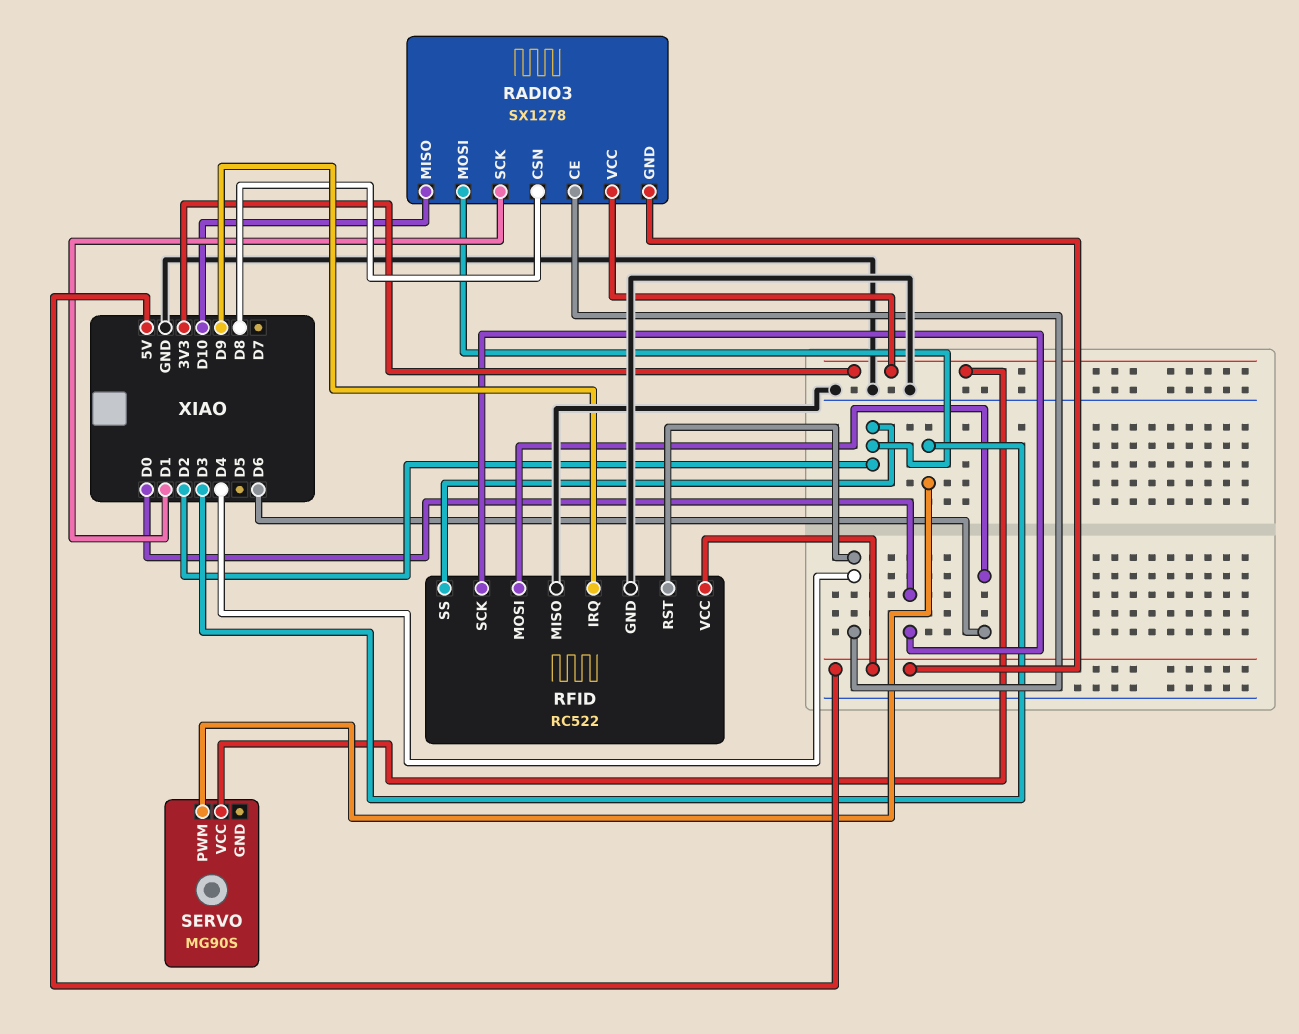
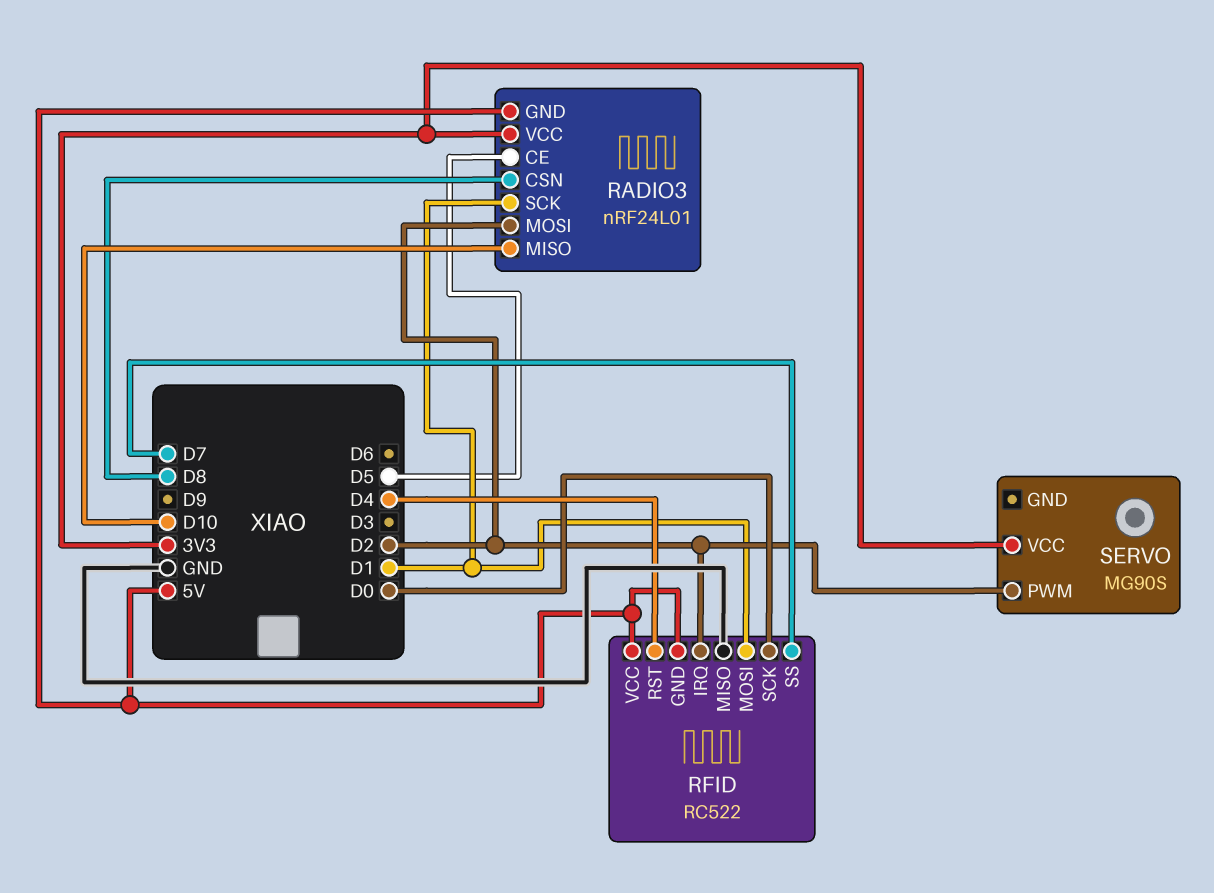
RADIO3: SX1278 -> nRF24L01
RADIO3 pin CE: D4 -> D5
RFID pin GND: GND -> 5V
RFID pin IRQ: D9 -> D2
RFID pin MOSI: D6 -> D1
RFID pin SS: D2 -> D7
SERVO pin PWM: D3 -> D2

